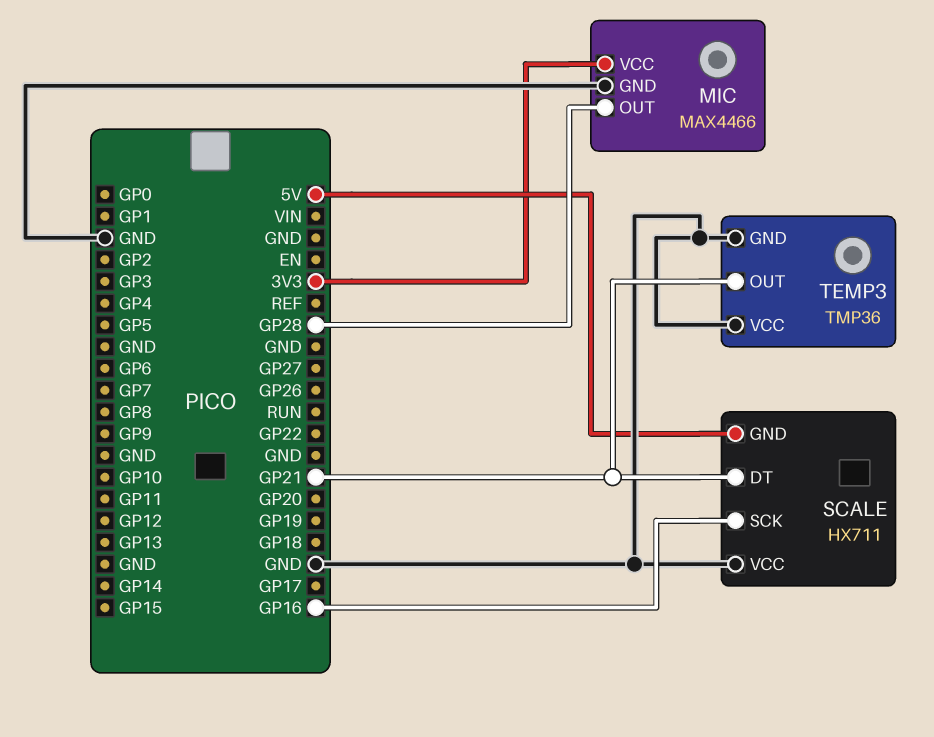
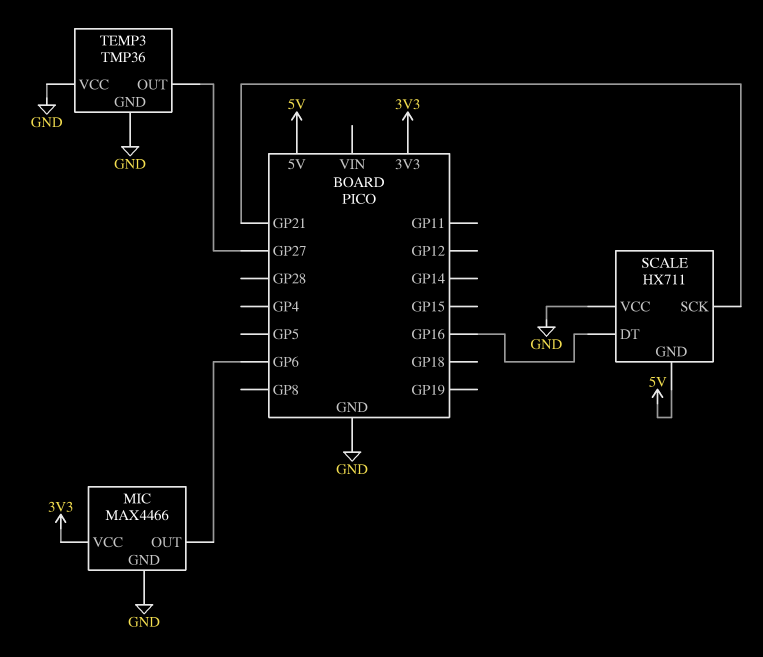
MIC pin OUT: GP28 -> GP6
SCALE pin DT: GP21 -> GP16
SCALE pin SCK: GP16 -> GP21
TEMP3 pin OUT: GP21 -> GP27

